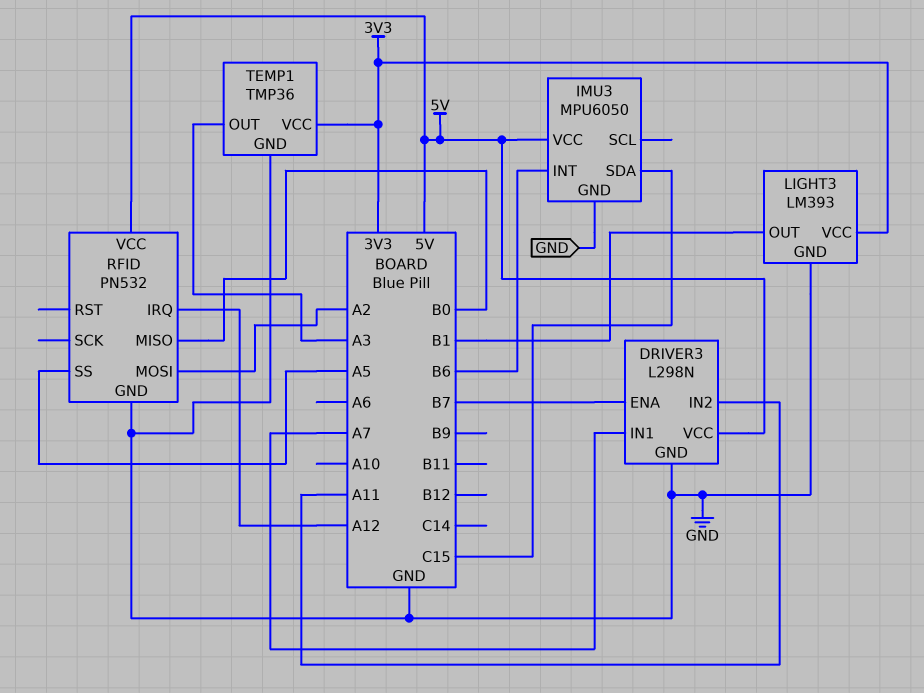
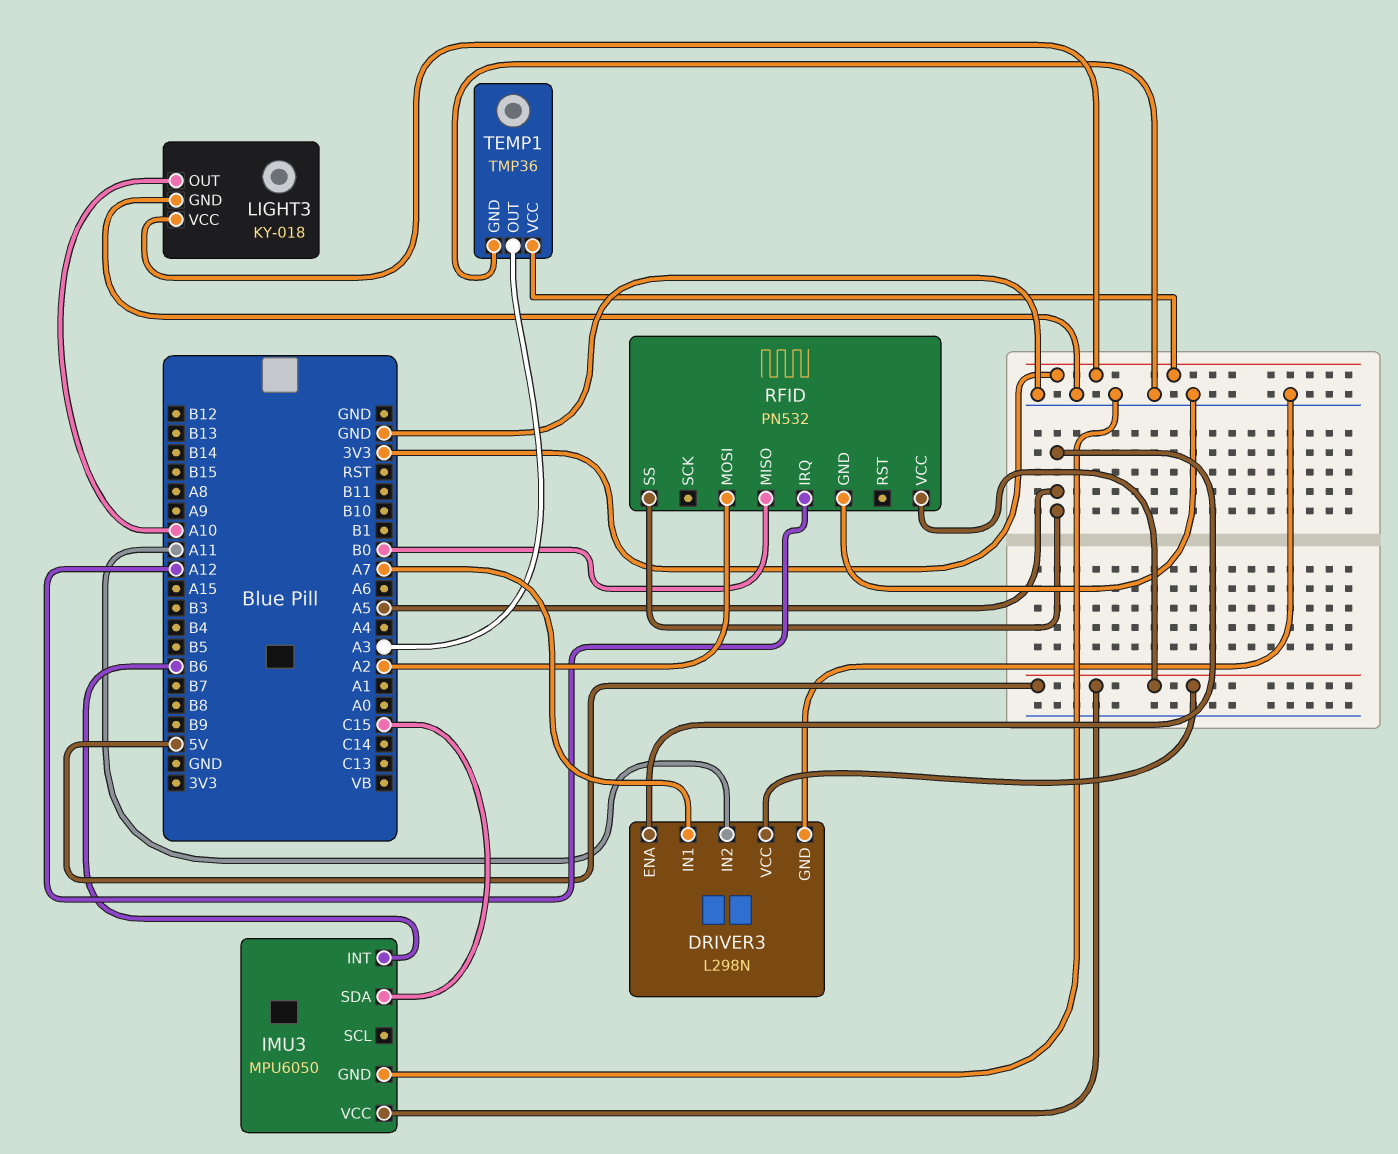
DRIVER3 pin ENA: B7 -> A5
LIGHT3: LM393 -> KY-018
LIGHT3 pin OUT: B1 -> A10

